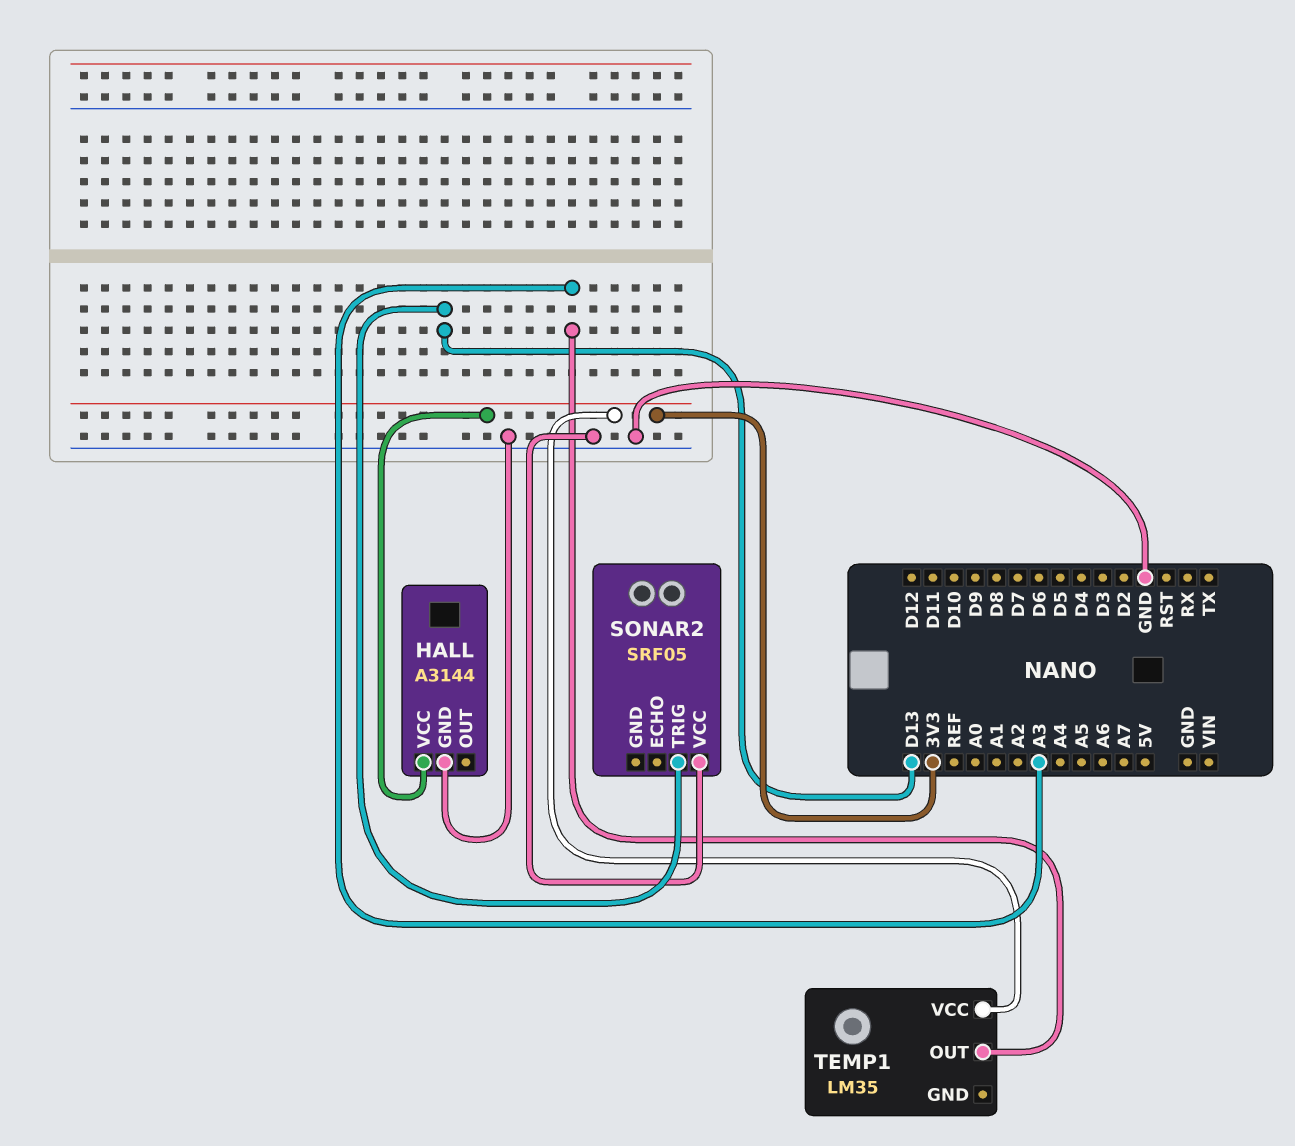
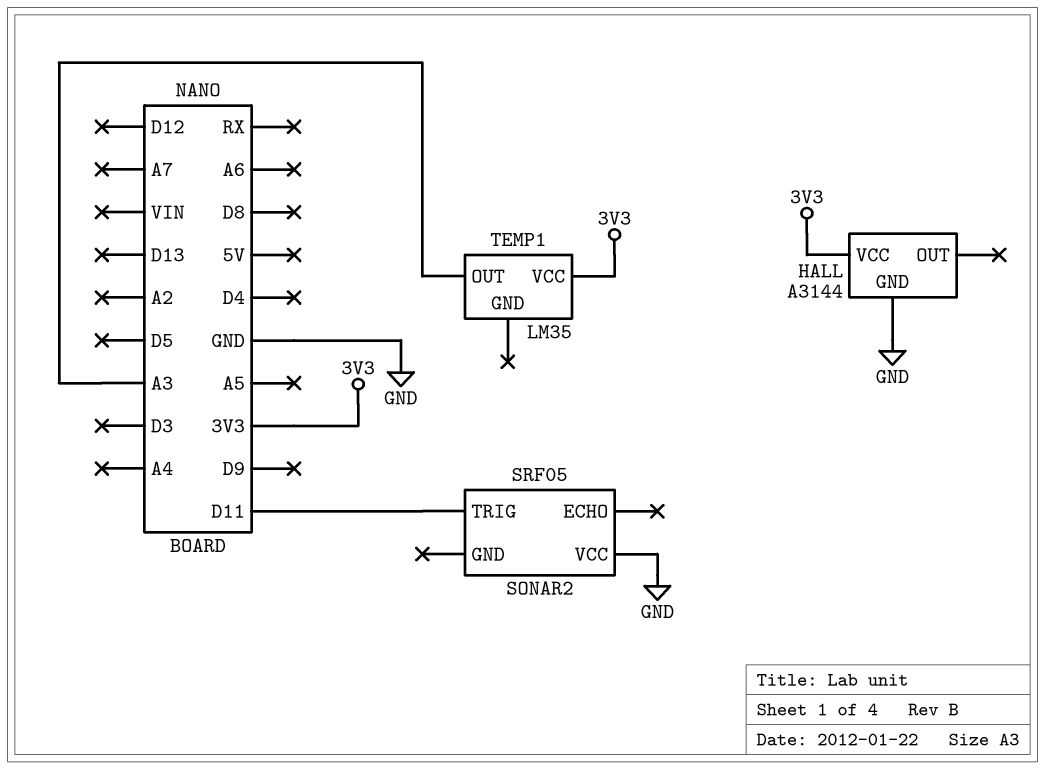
SONAR2 pin TRIG: D13 -> D11

